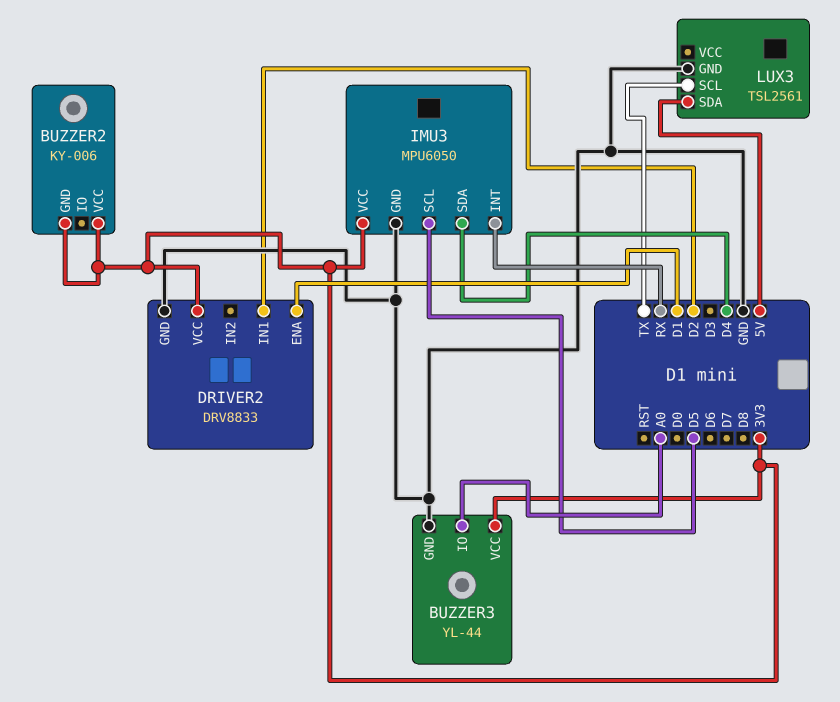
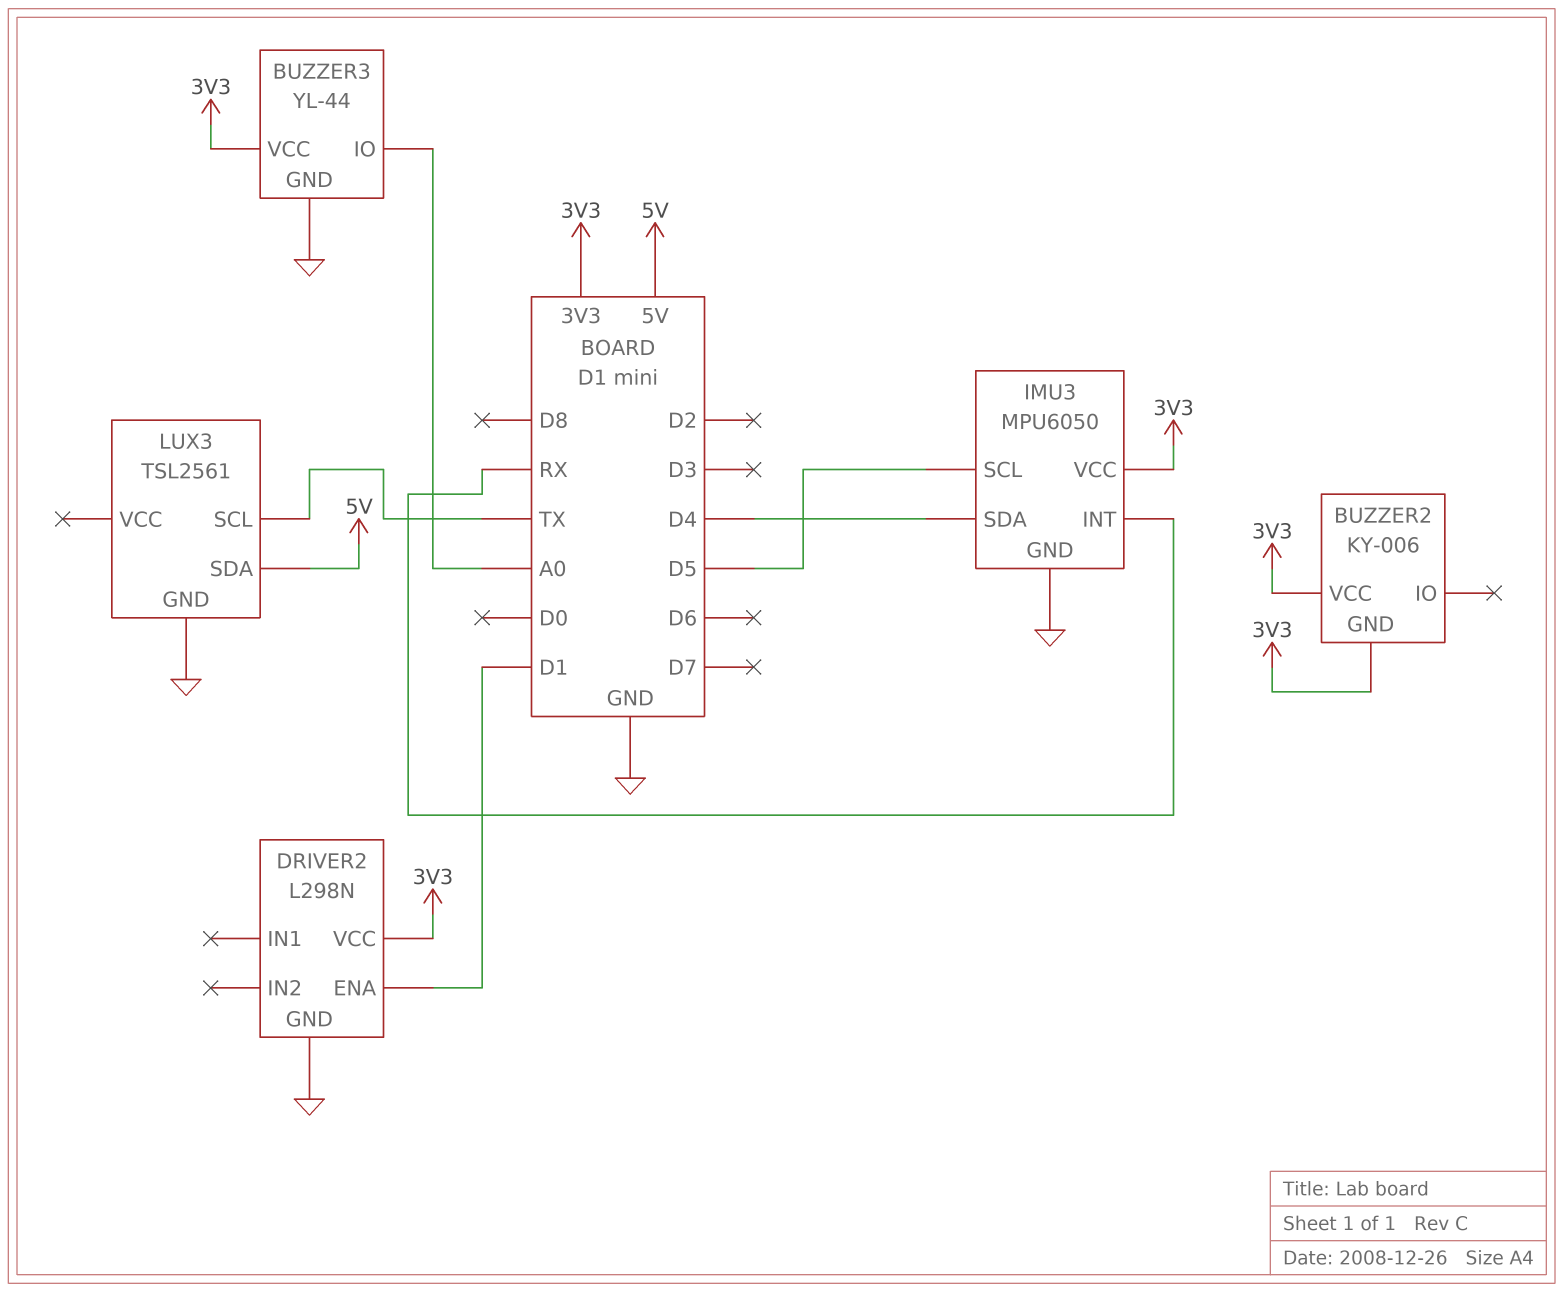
DRIVER2: DRV8833 -> L298N
DRIVER2 pin IN1: D2 -> none

